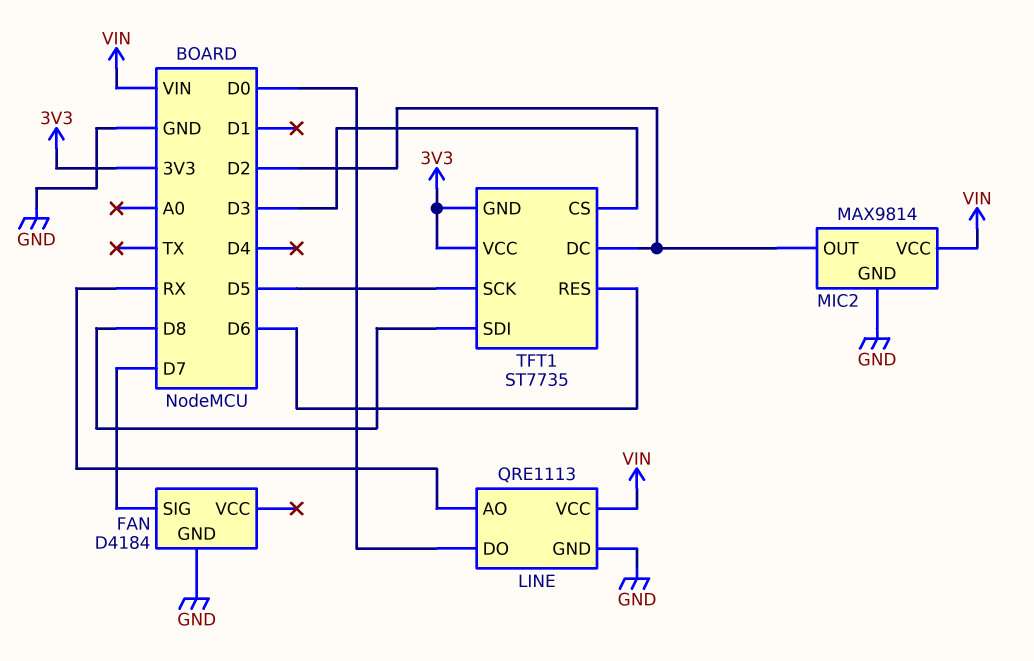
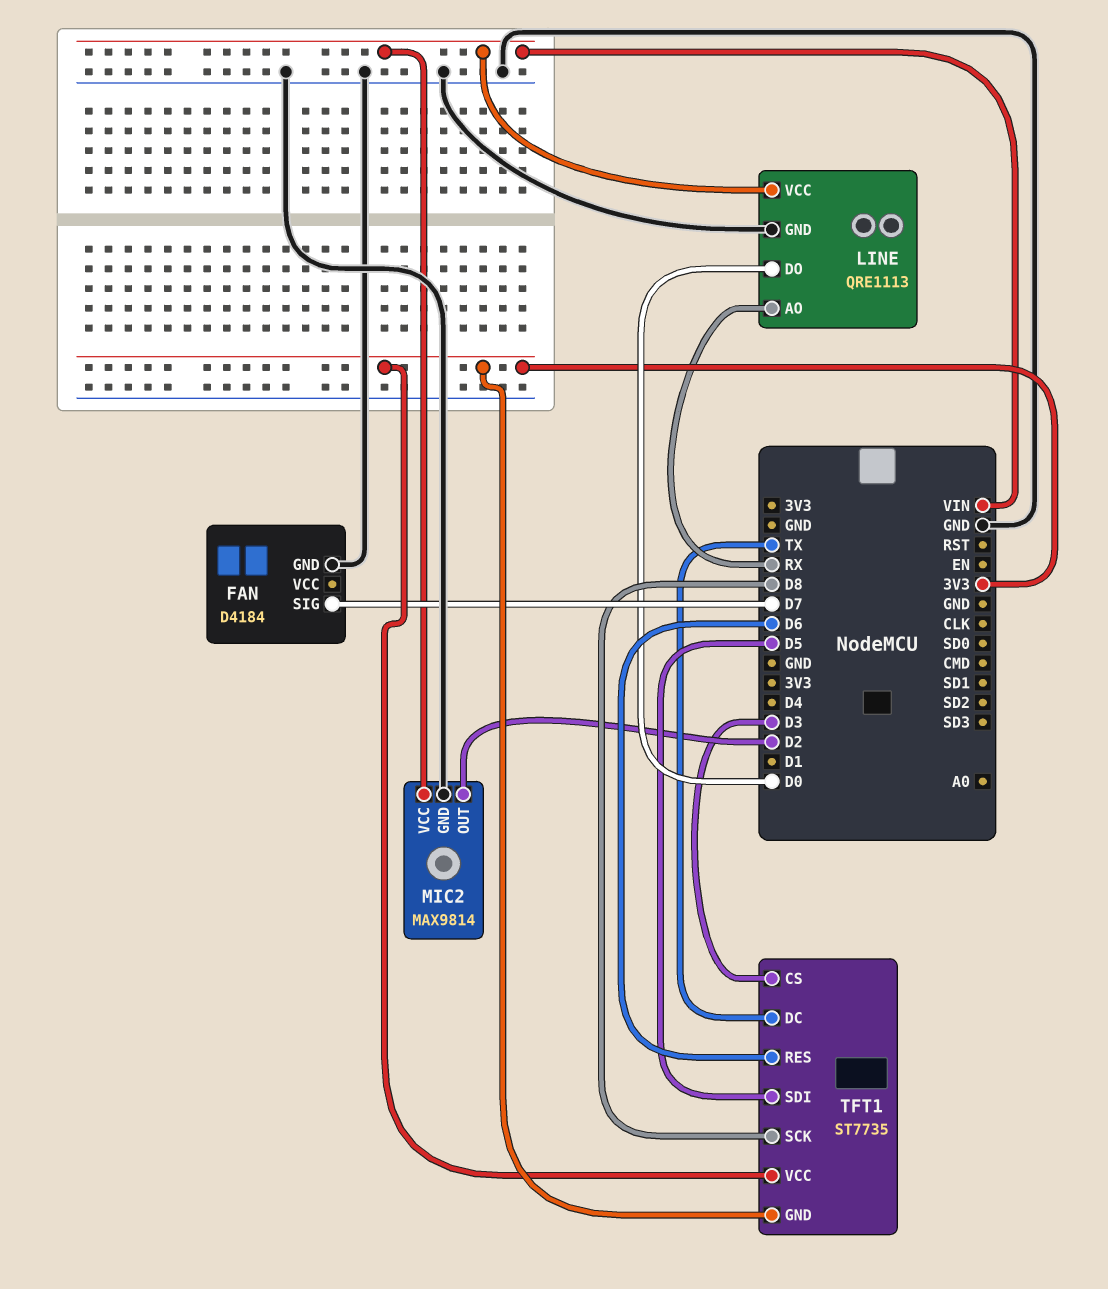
TFT1 pin DC: D2 -> TX
TFT1 pin SCK: D5 -> D8
TFT1 pin SDI: D8 -> D5

